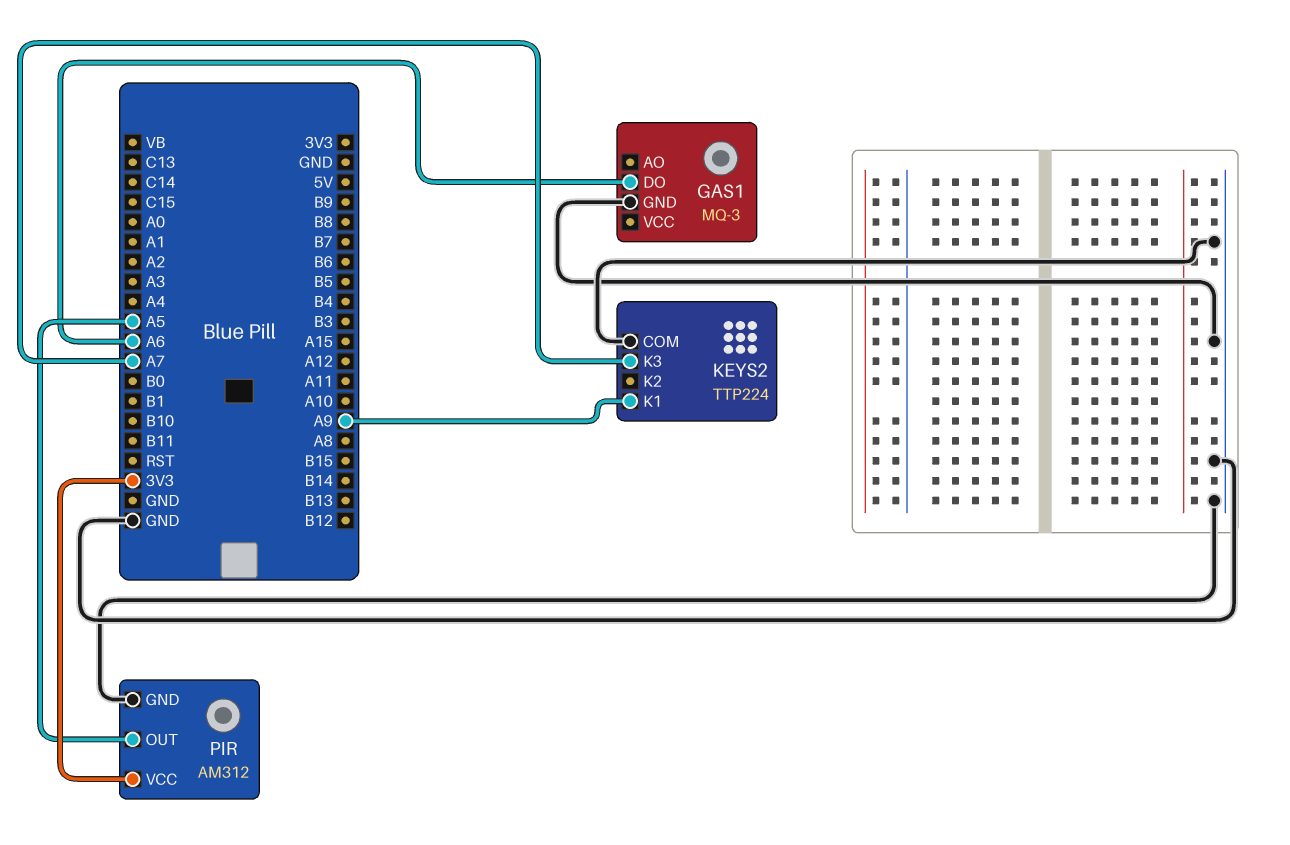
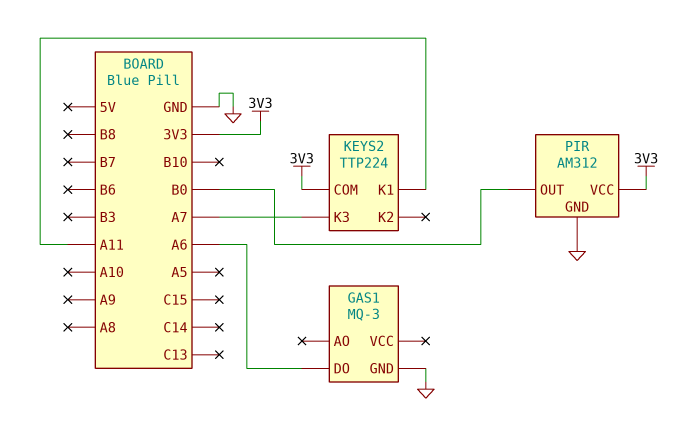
KEYS2 pin COM: GND -> 3V3
KEYS2 pin K1: A9 -> A11
PIR pin OUT: A5 -> B0

